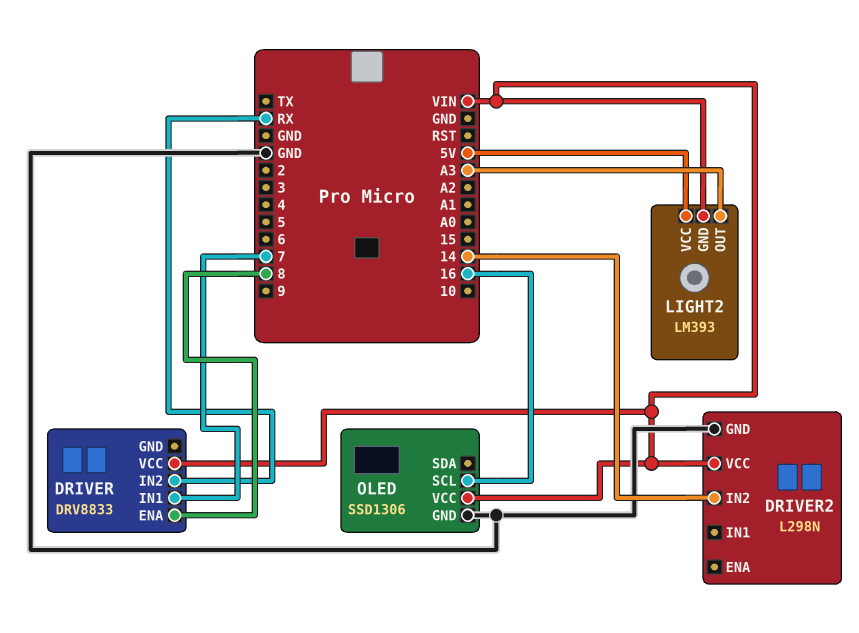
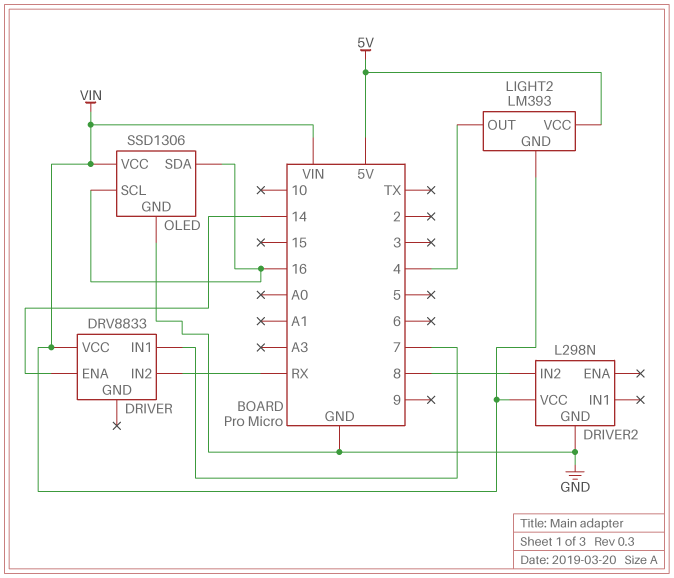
DRIVER pin ENA: 8 -> 14
DRIVER2 pin IN2: 14 -> 8
LIGHT2 pin OUT: A3 -> 4
OLED pin SDA: none -> 16

